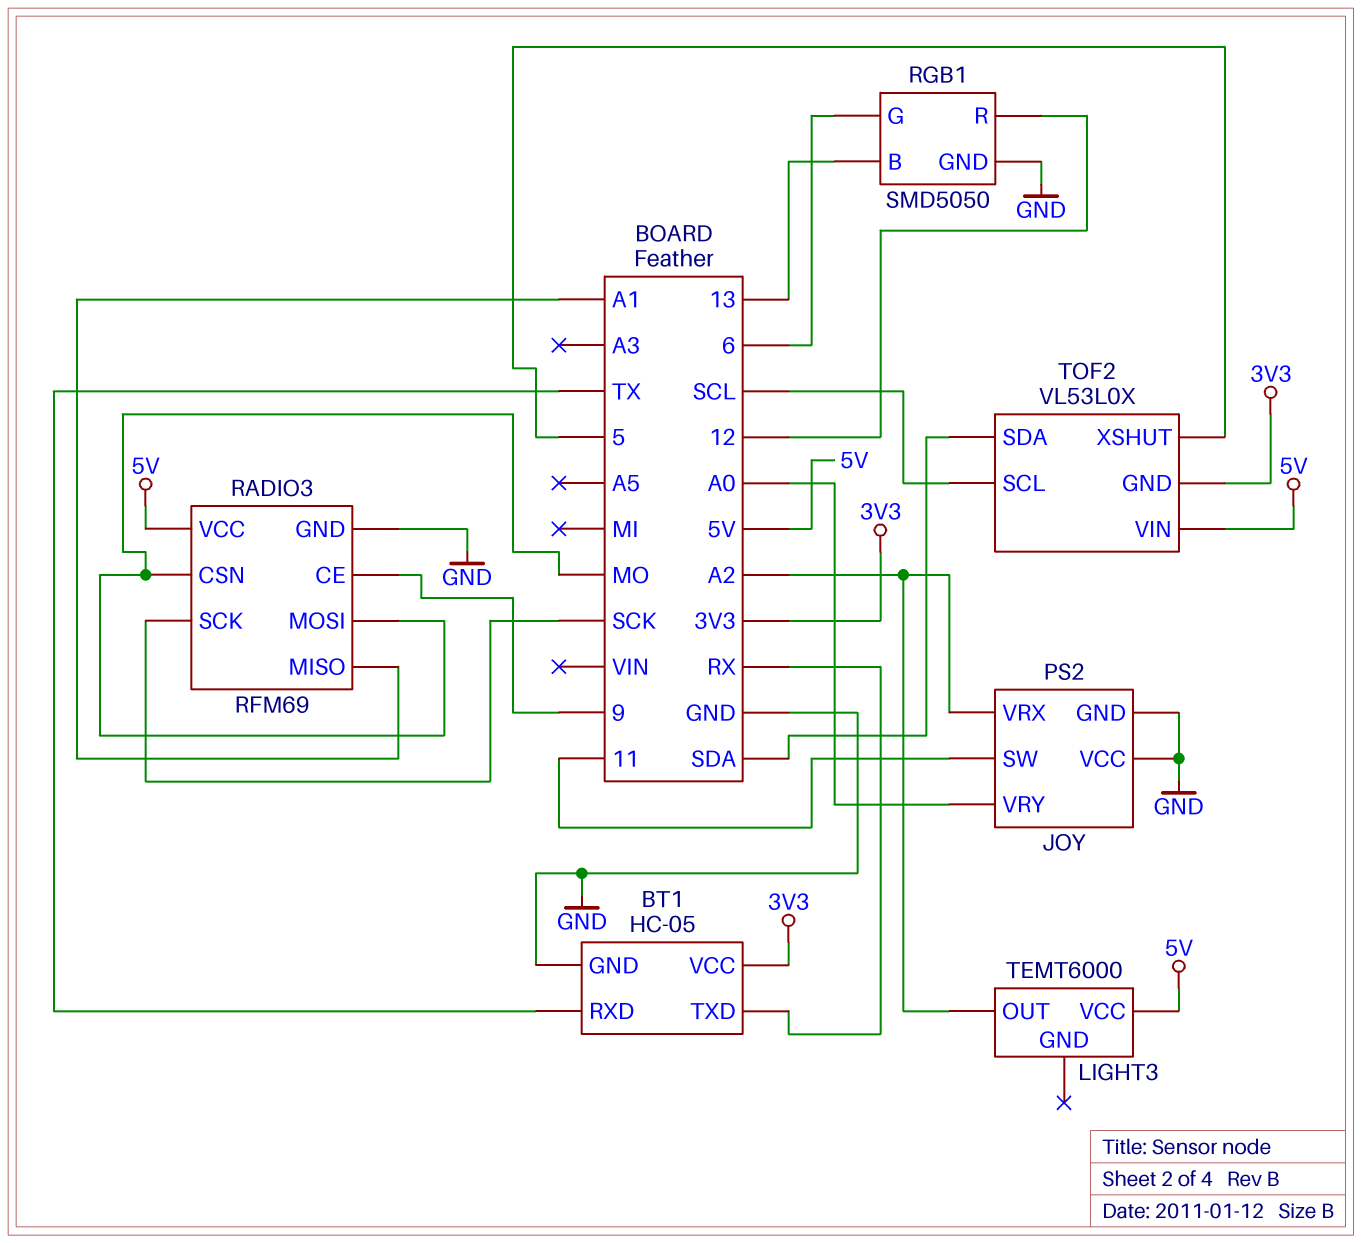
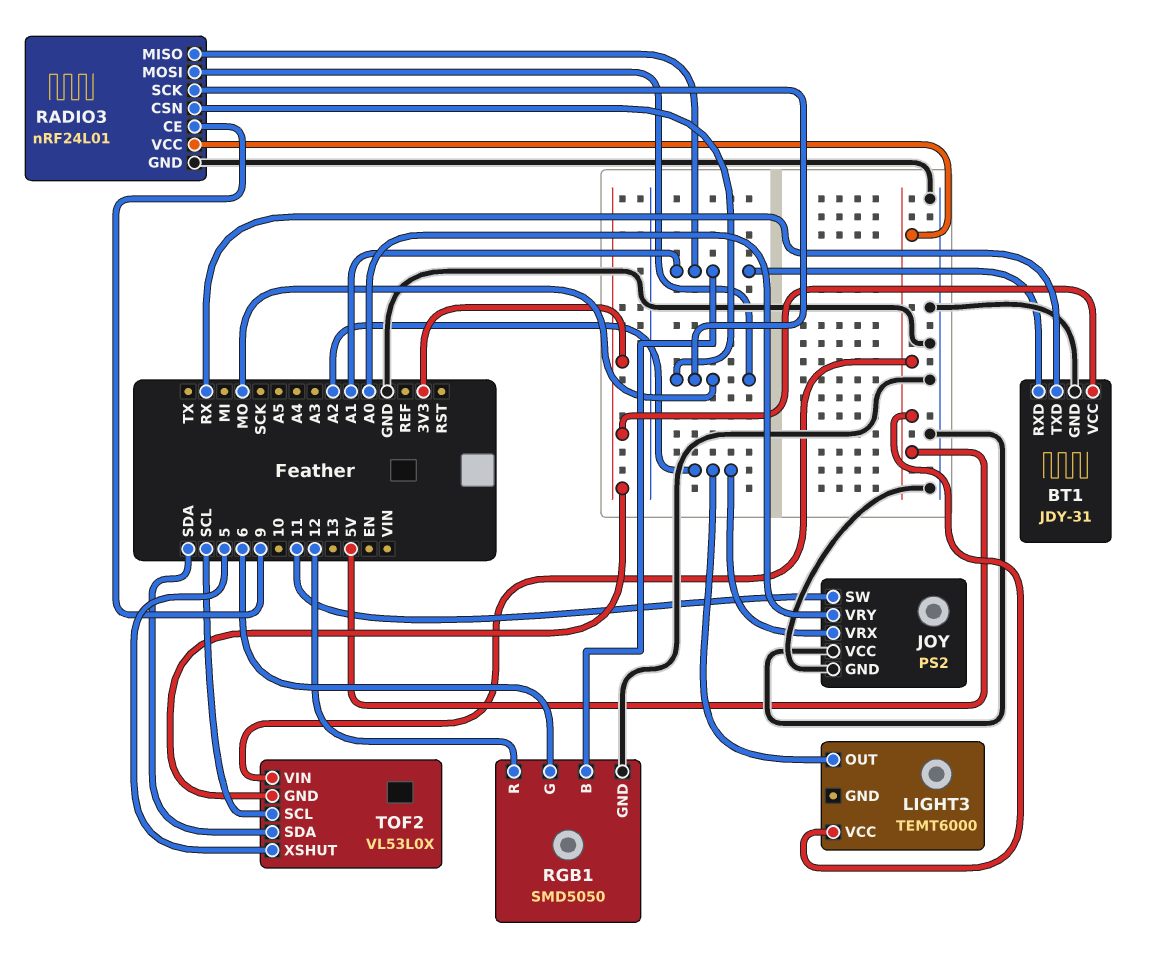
BT1: HC-05 -> JDY-31
BT1 pin RXD: TX -> A1
RADIO3: RFM69 -> nRF24L01
RADIO3 pin SCK: SCK -> MO
RGB1 pin B: 13 -> A1

